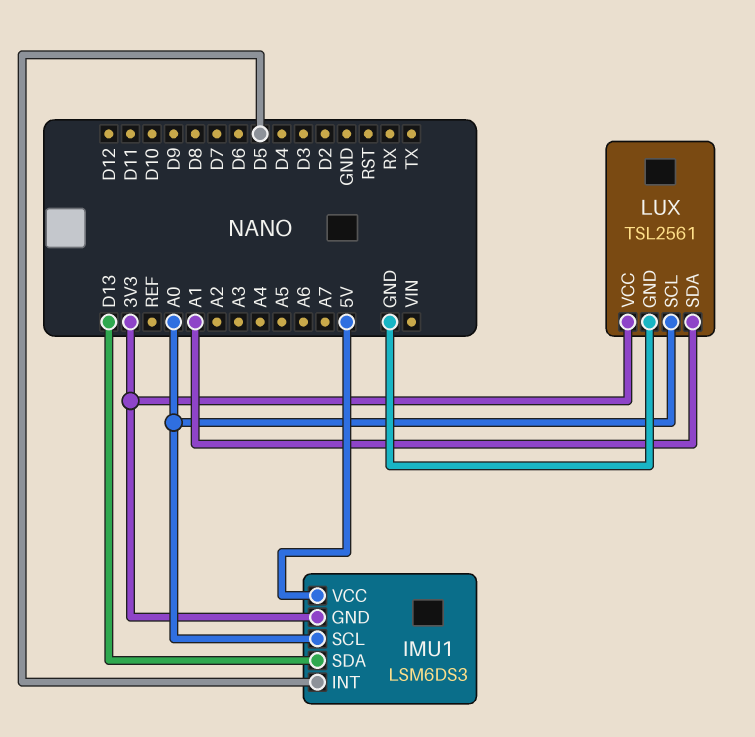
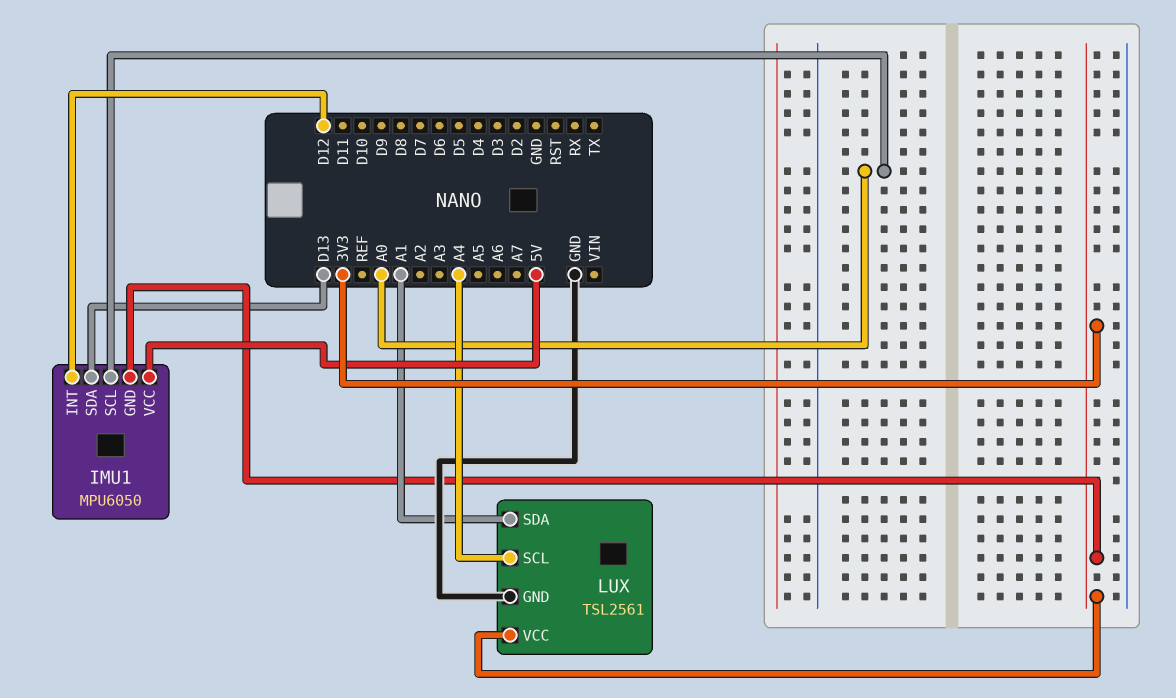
IMU1: LSM6DS3 -> MPU6050
IMU1 pin INT: D5 -> D12
LUX pin SCL: A0 -> A4

